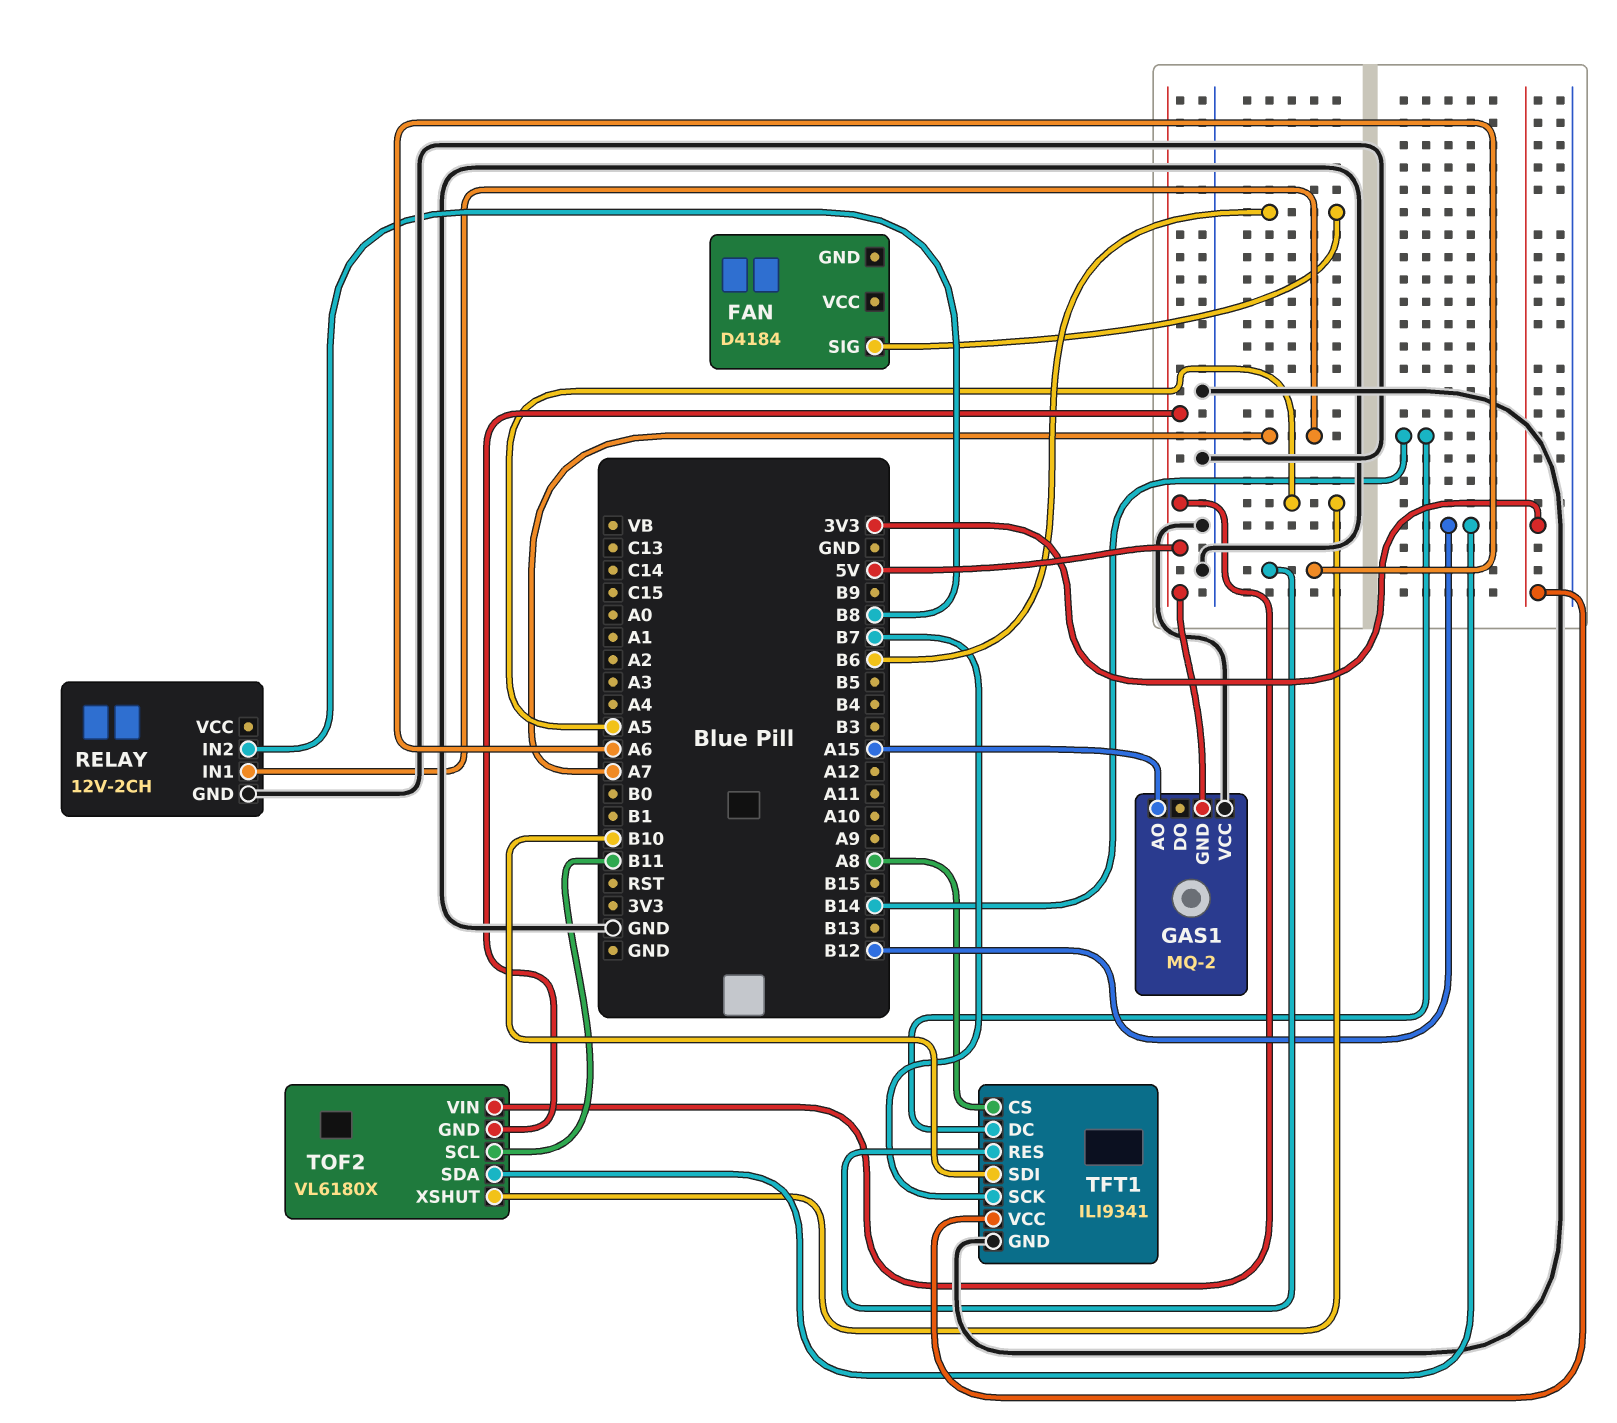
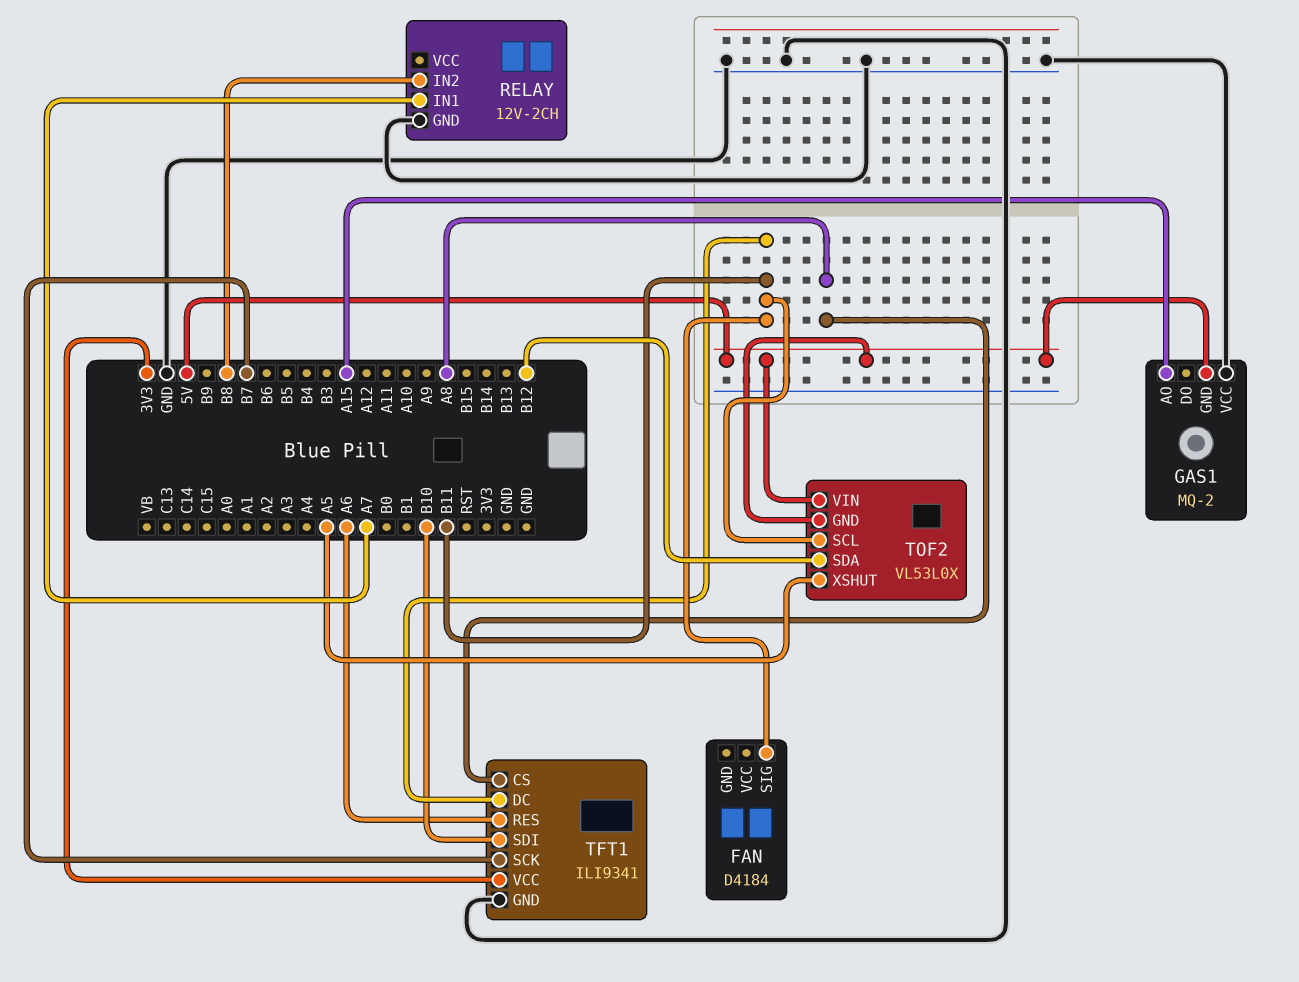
FAN pin SIG: B6 -> B11
TFT1 pin DC: B14 -> B11
TOF2: VL6180X -> VL53L0X

